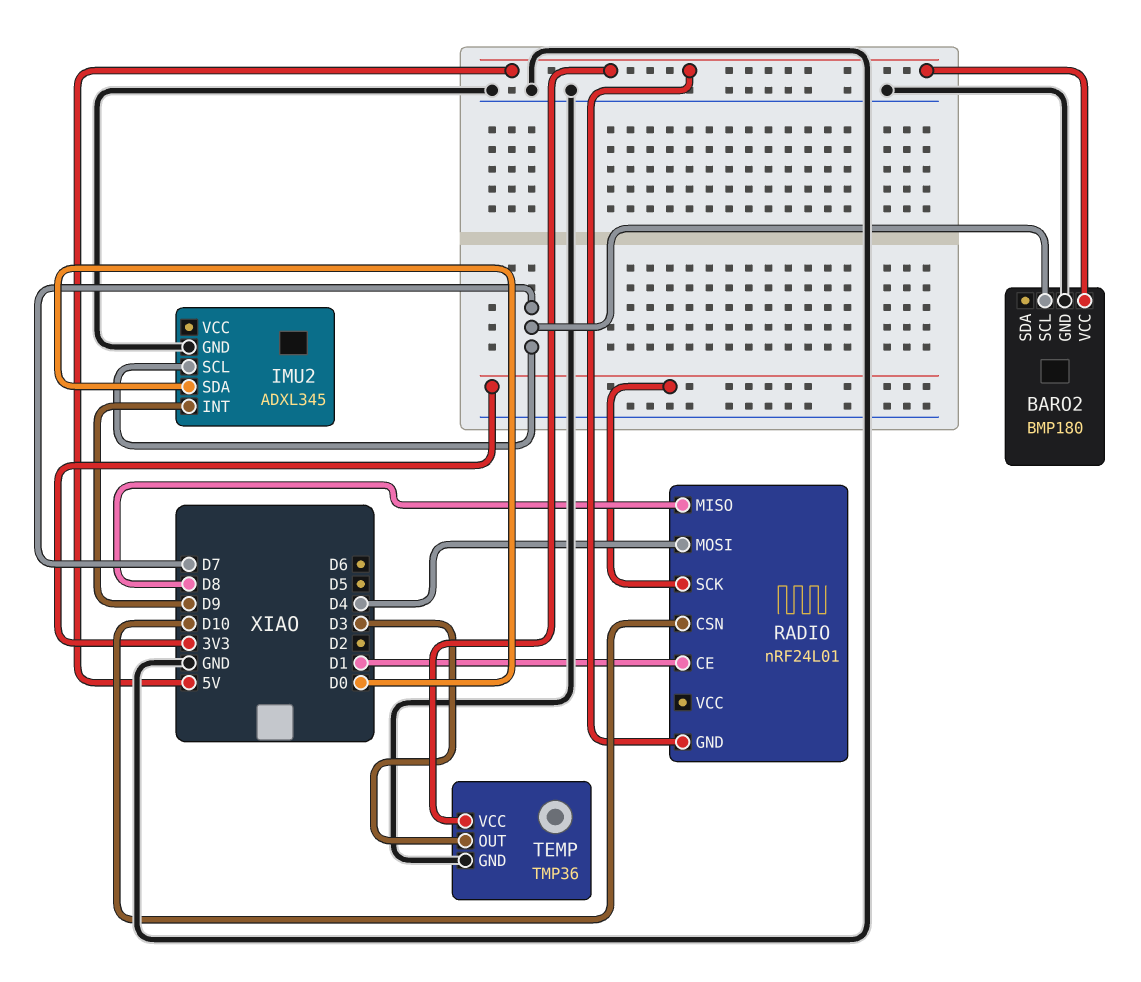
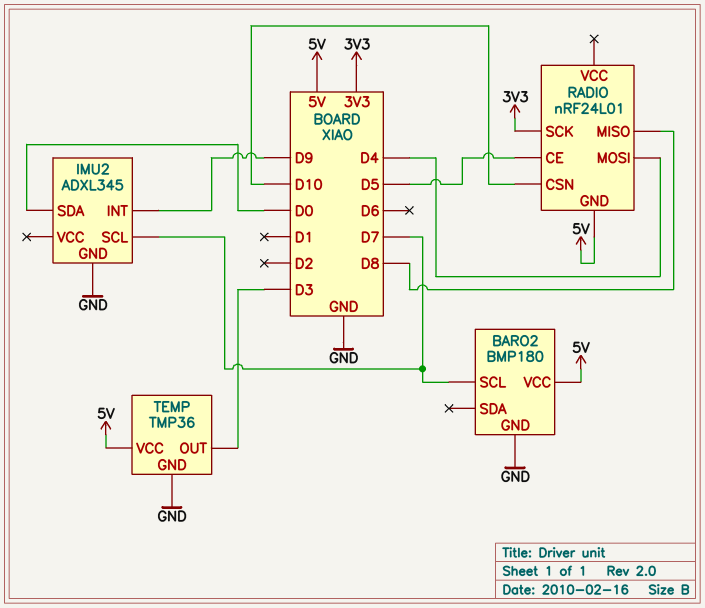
RADIO pin CE: D1 -> D5

